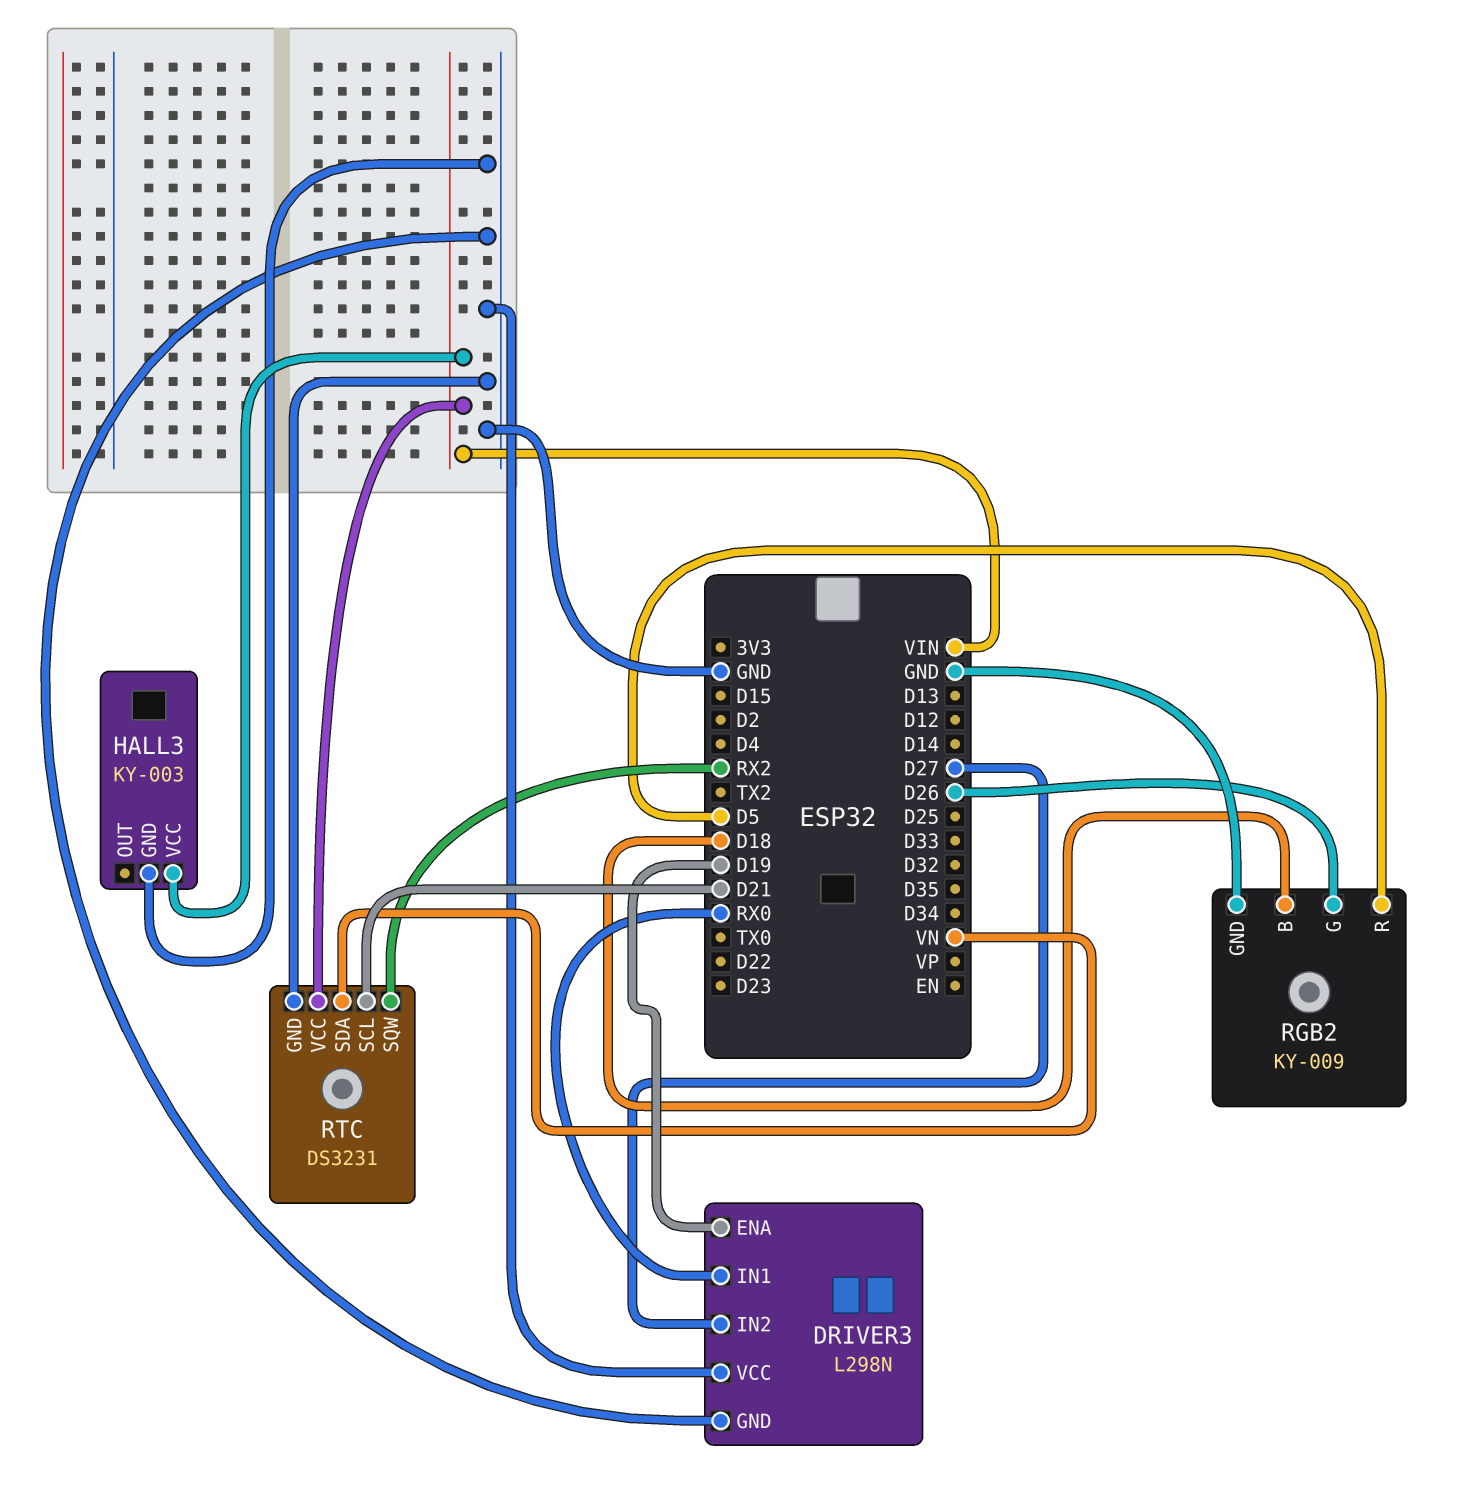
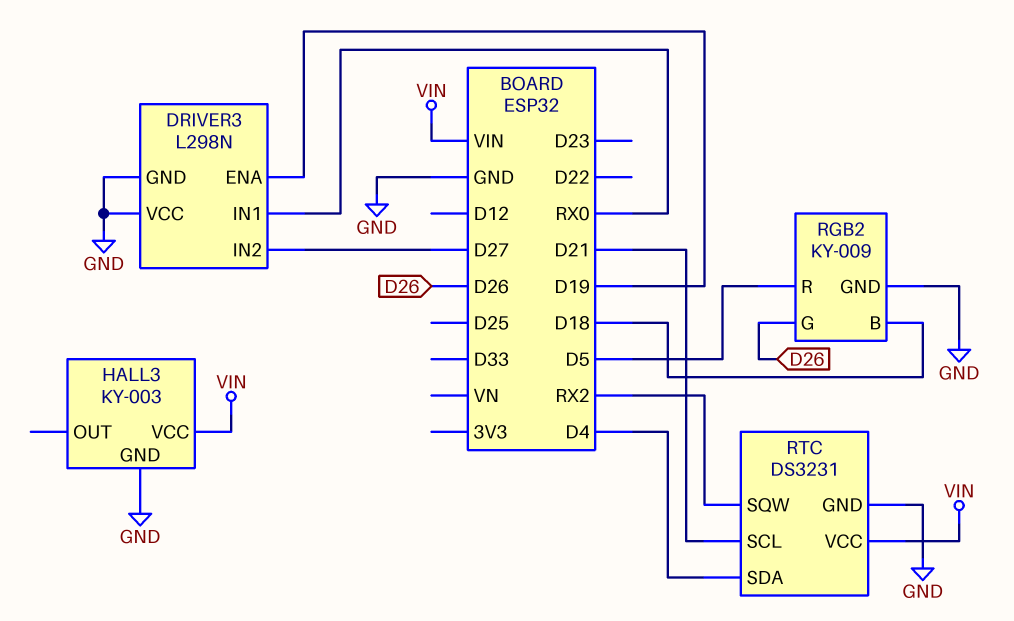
RTC pin SDA: VN -> D4

